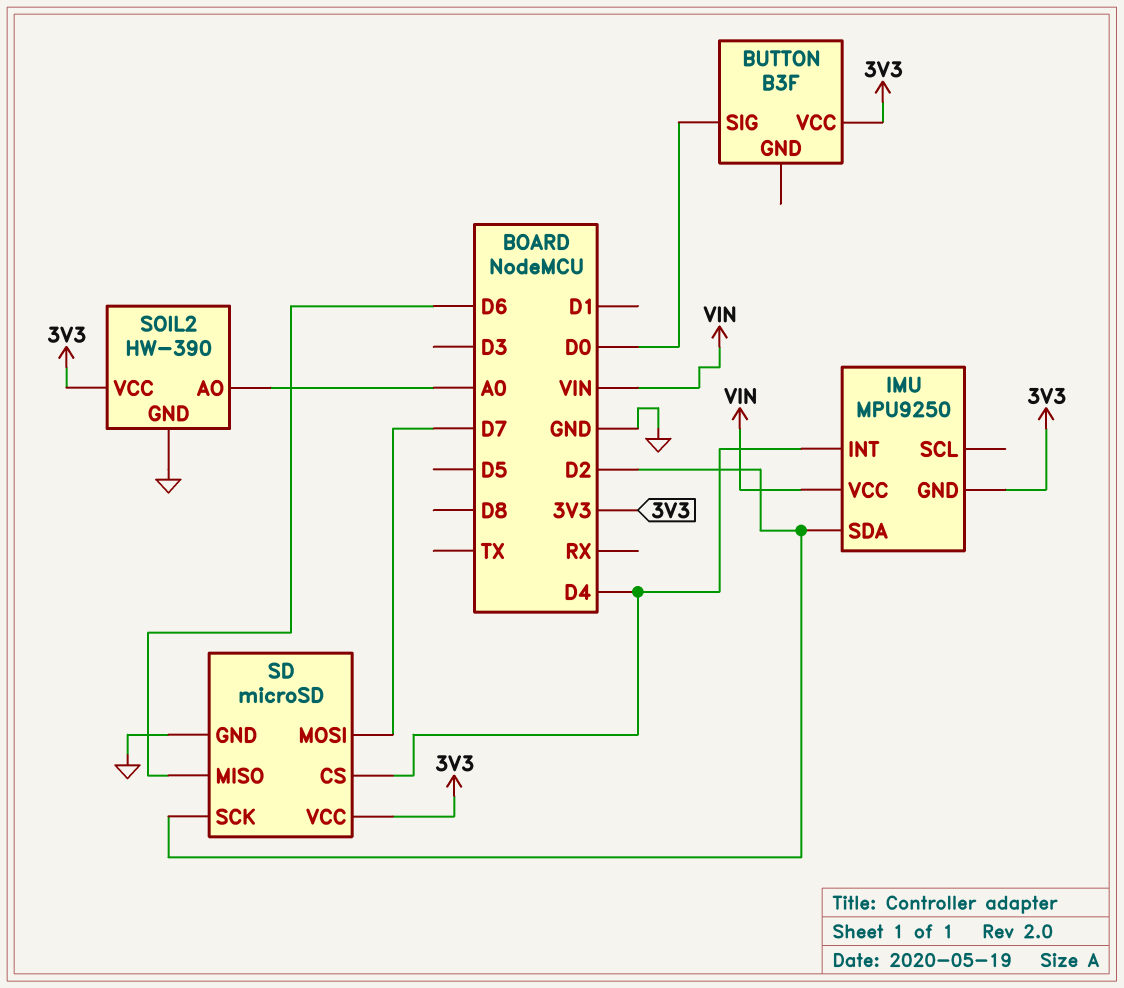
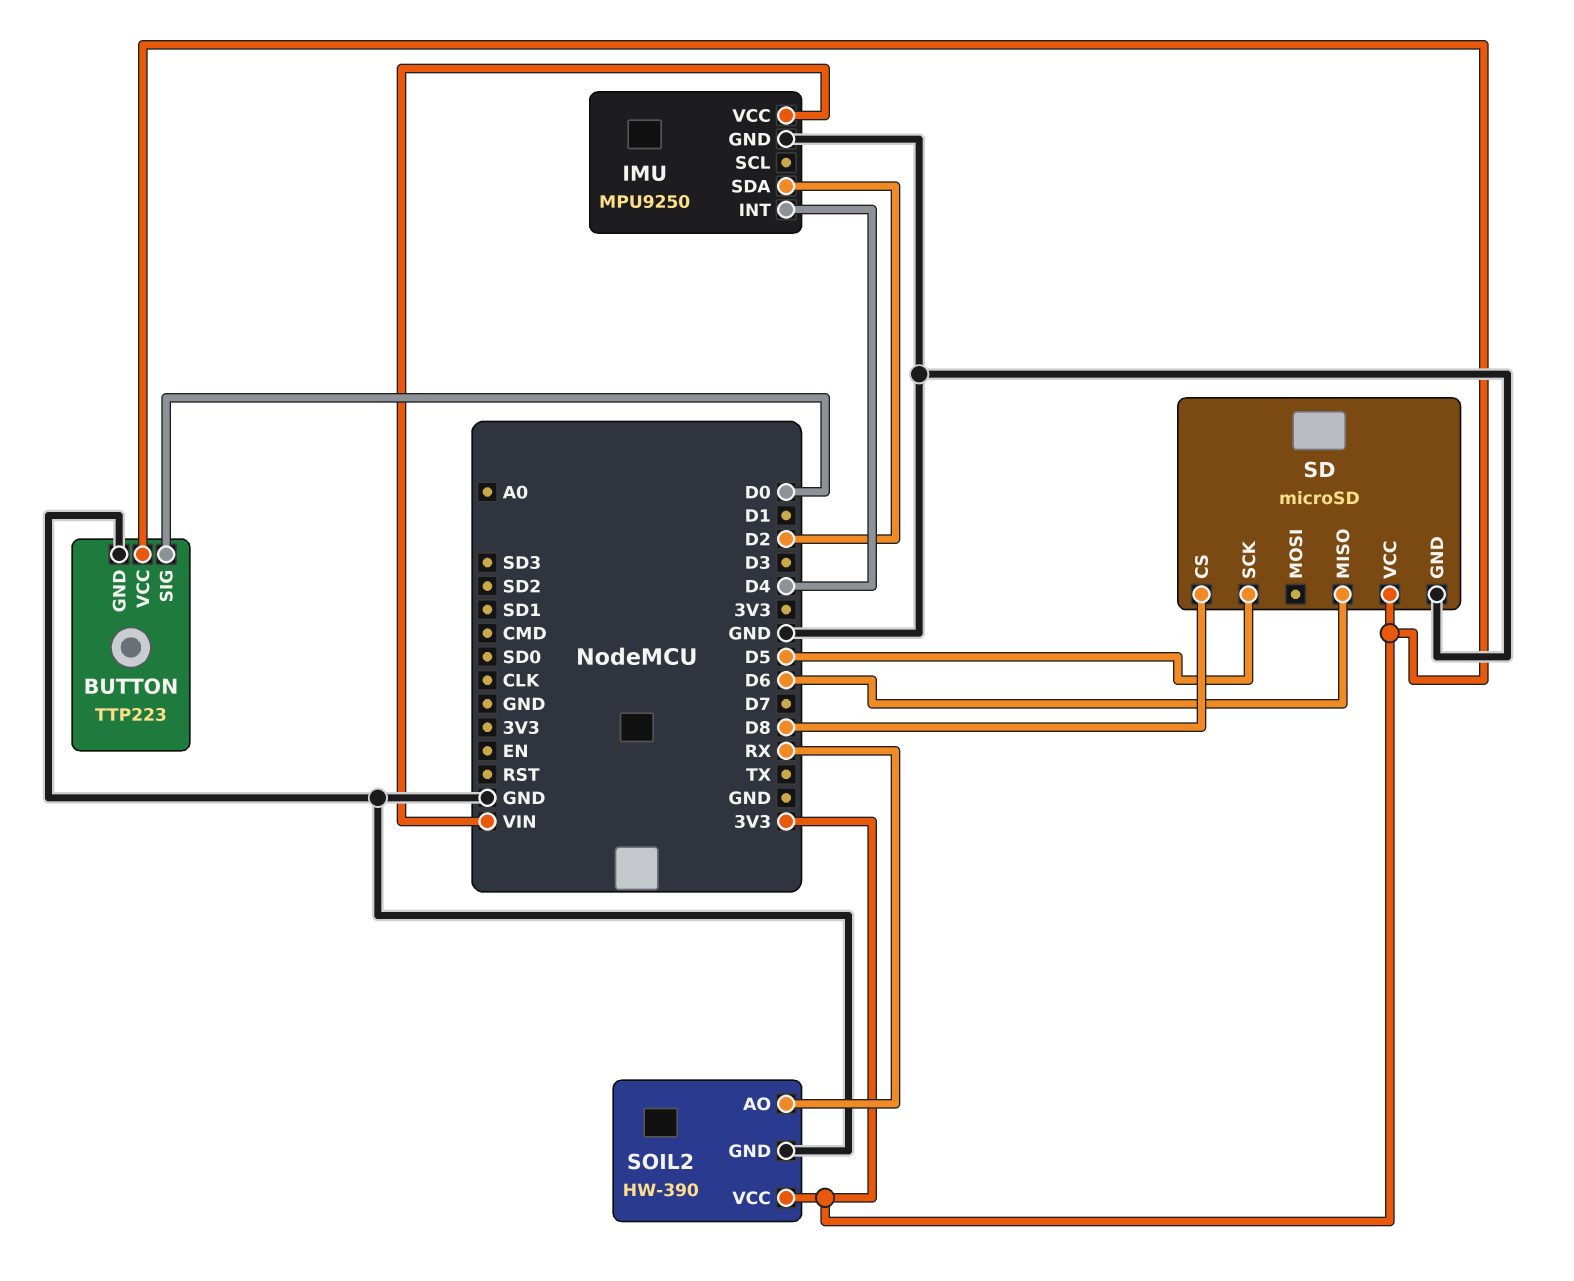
BUTTON: B3F -> TTP223
BUTTON pin GND: none -> GND
IMU pin GND: 3V3 -> GND
SD pin CS: D4 -> D8
SD pin MOSI: D7 -> none
SD pin SCK: D2 -> D5
SOIL2 pin AO: A0 -> RX

